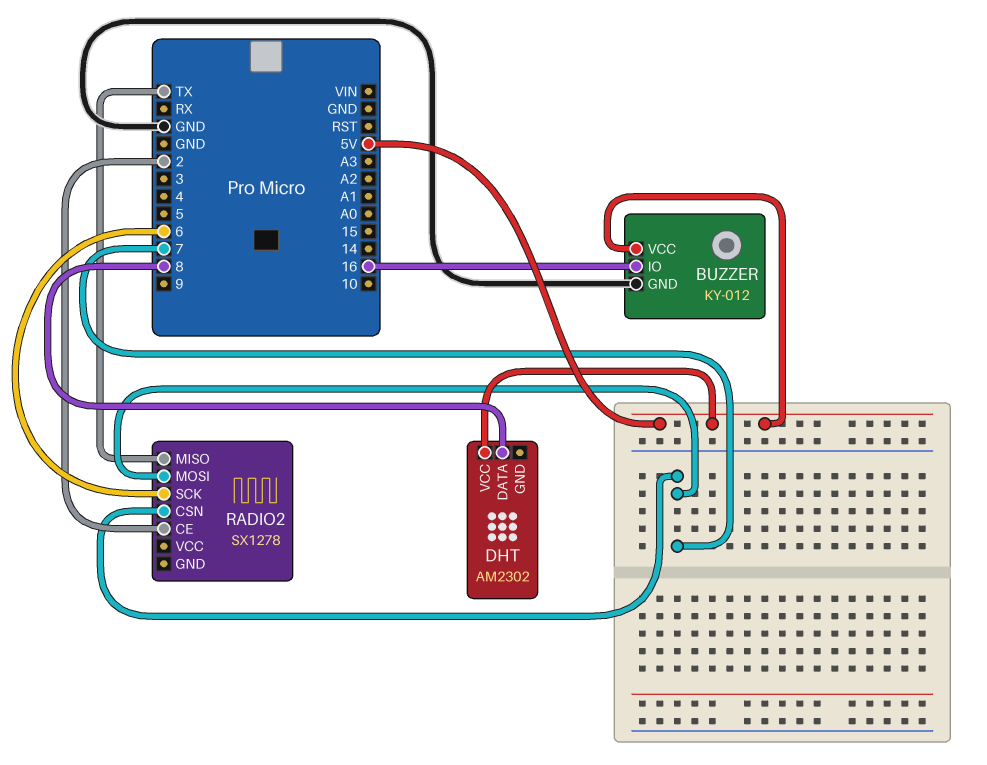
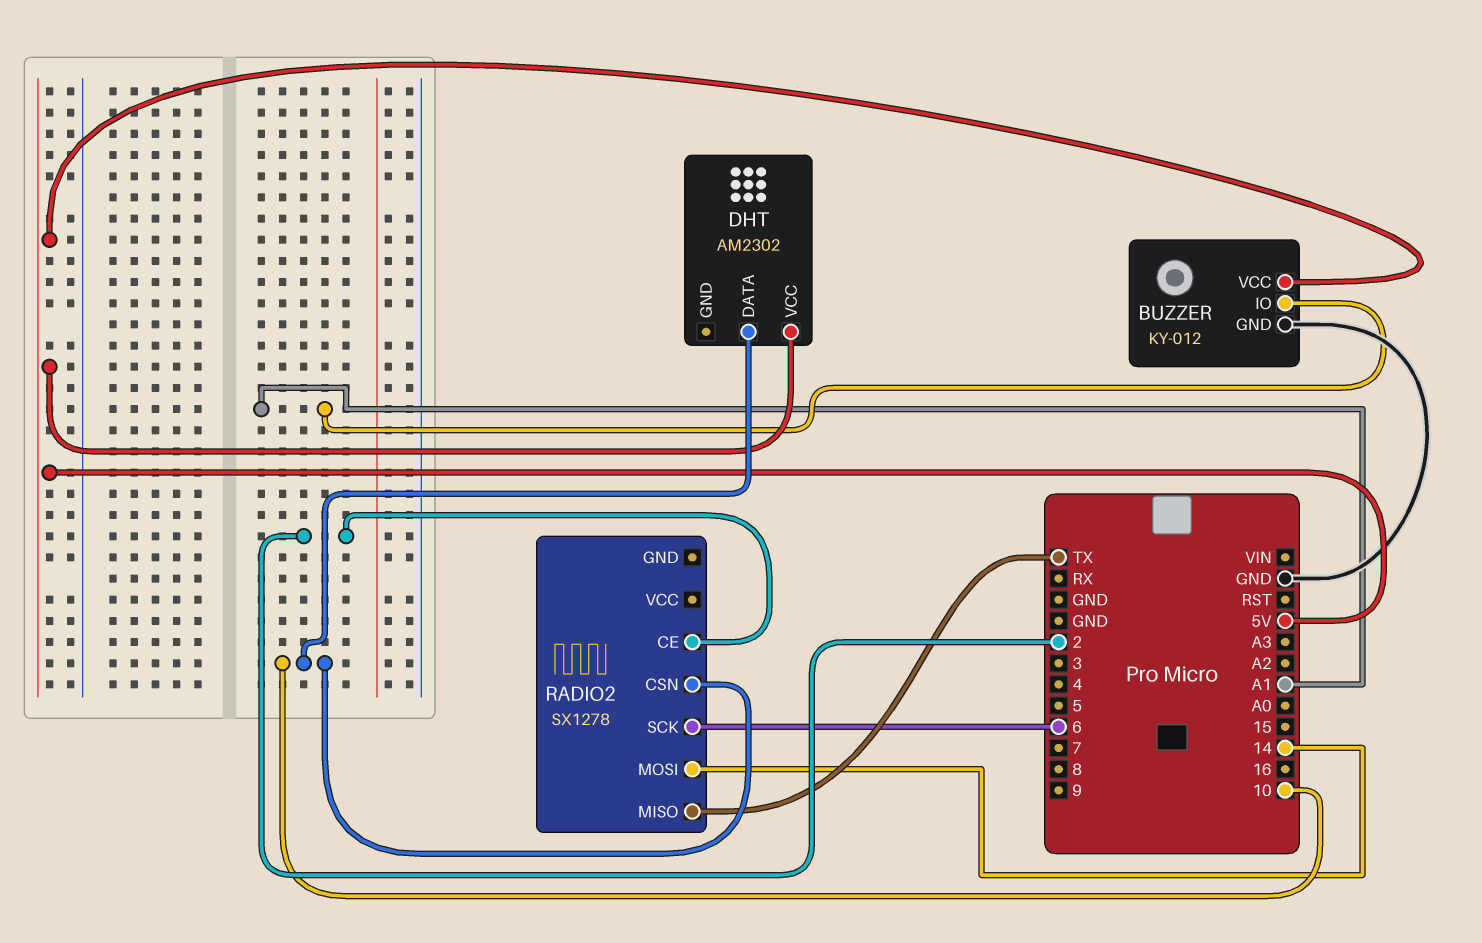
BUZZER pin IO: 16 -> A1
DHT pin DATA: 8 -> 10
RADIO2 pin CSN: 7 -> 10
RADIO2 pin MOSI: 7 -> 14

